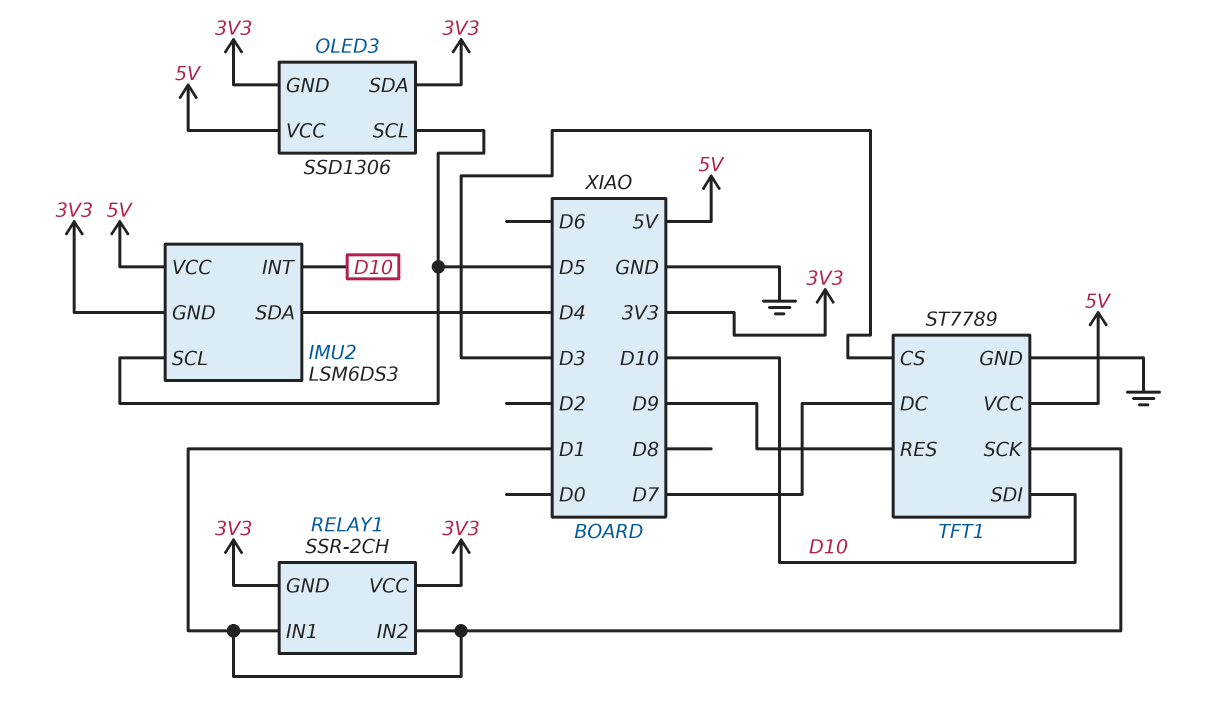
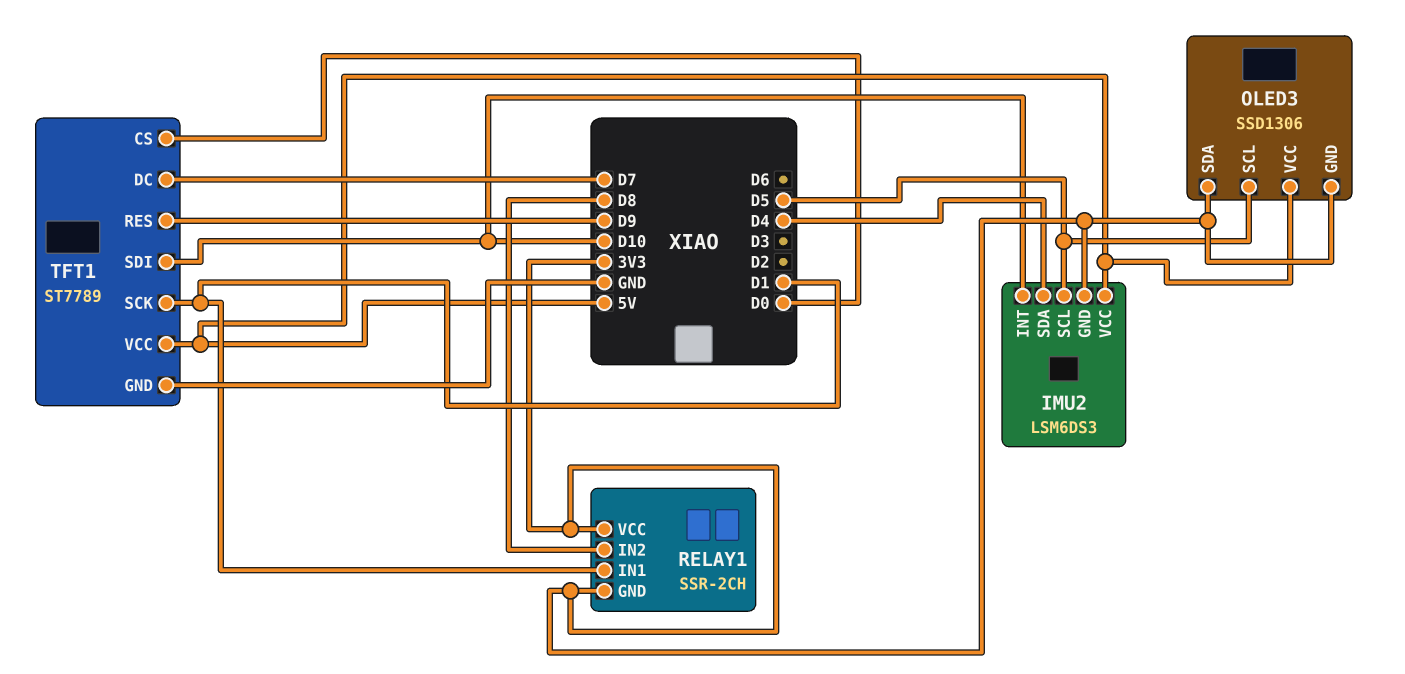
RELAY1 pin IN2: D1 -> D8
TFT1 pin CS: D3 -> D0

